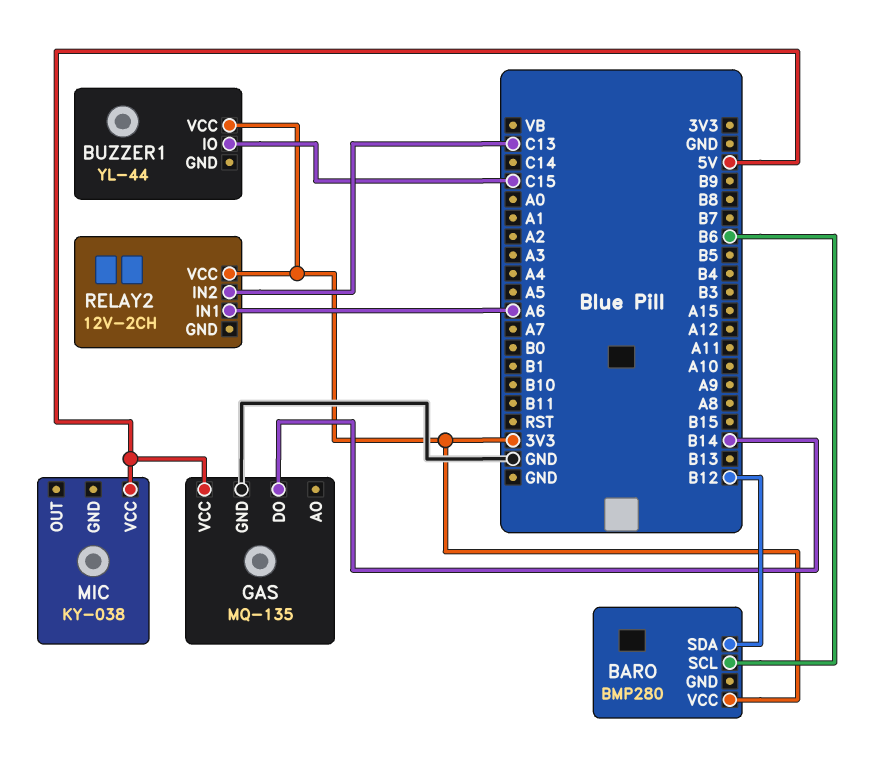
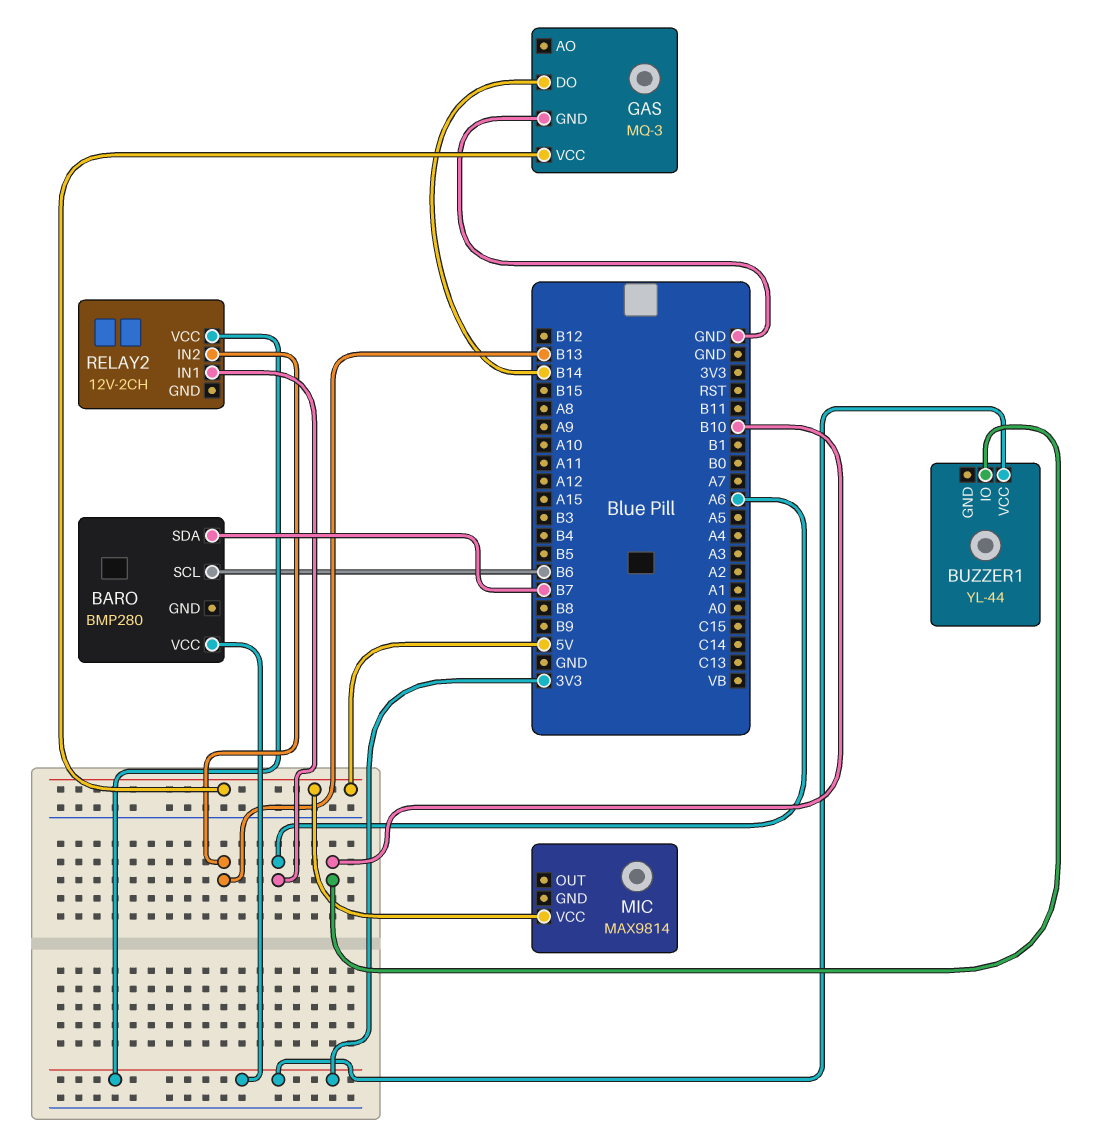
BARO pin SDA: B12 -> B7
BUZZER1 pin IO: C15 -> B10
GAS: MQ-135 -> MQ-3
MIC: KY-038 -> MAX9814
RELAY2 pin IN2: C13 -> B13

